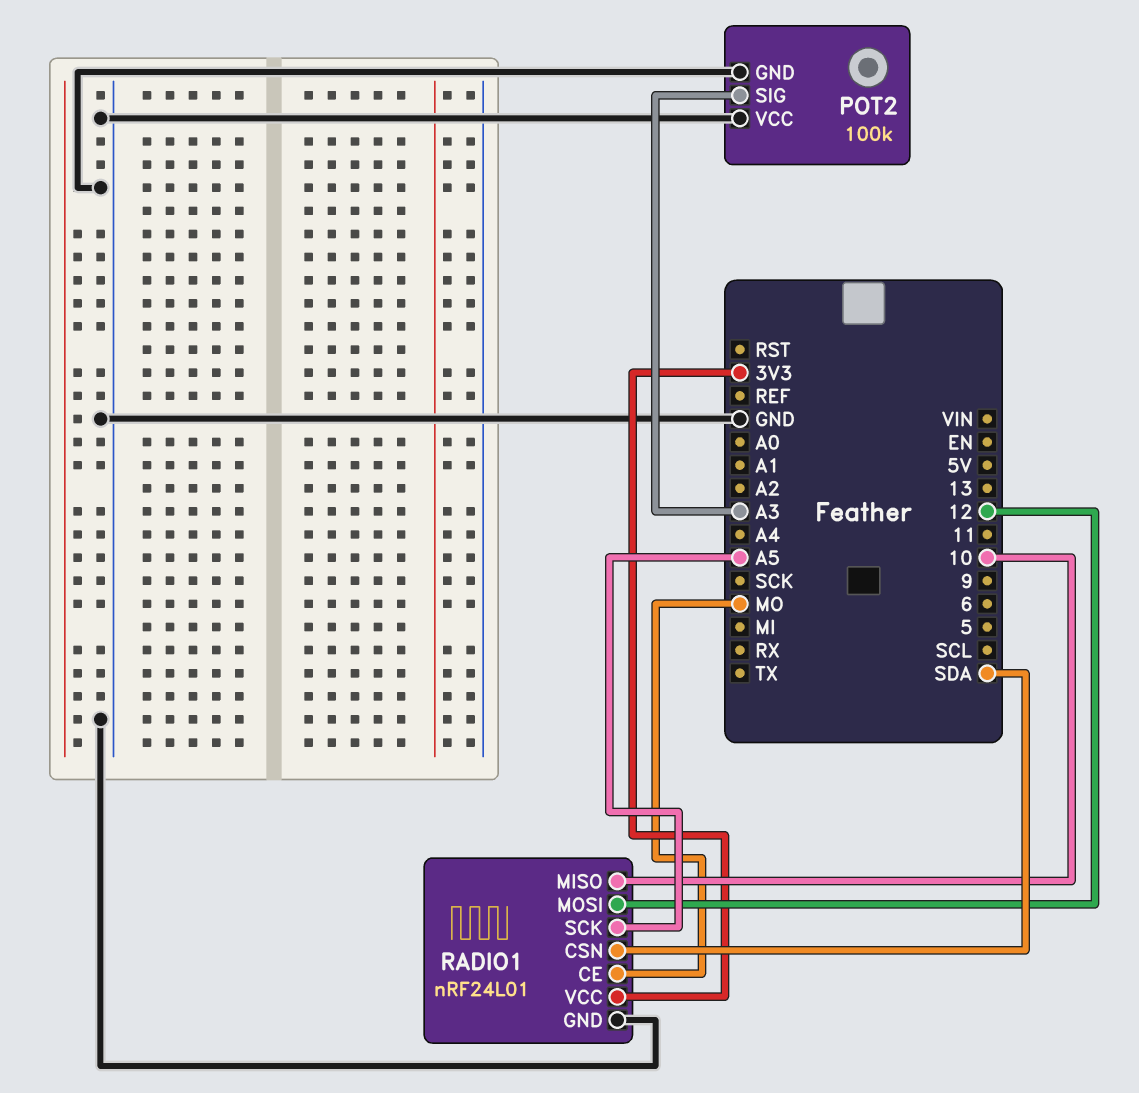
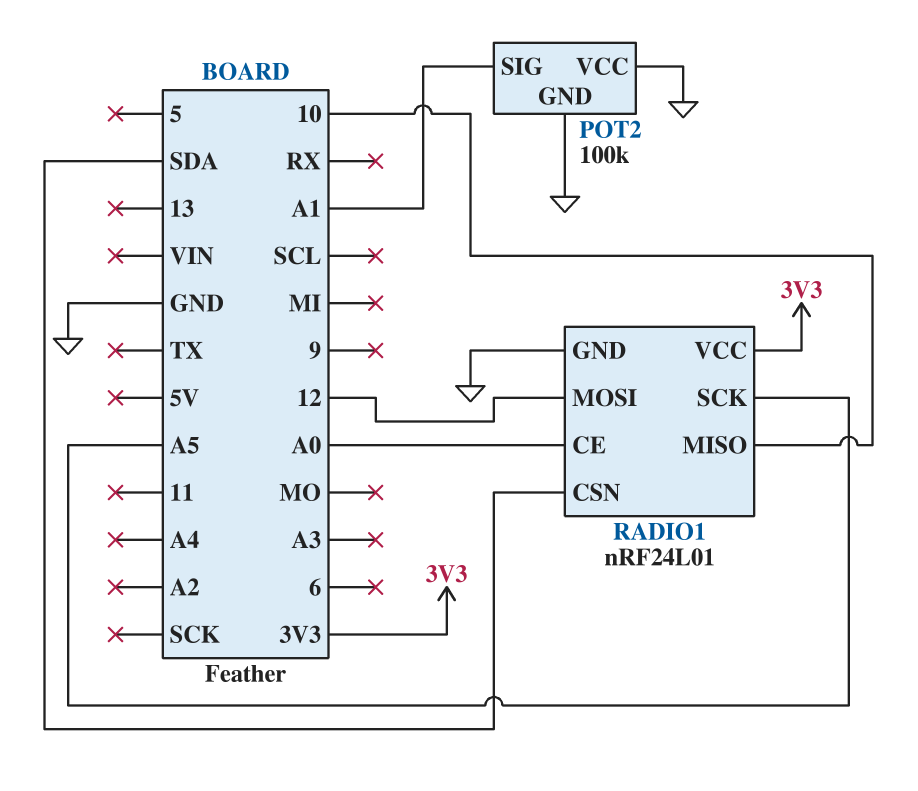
POT2 pin SIG: A3 -> A1
RADIO1 pin CE: MO -> A0

